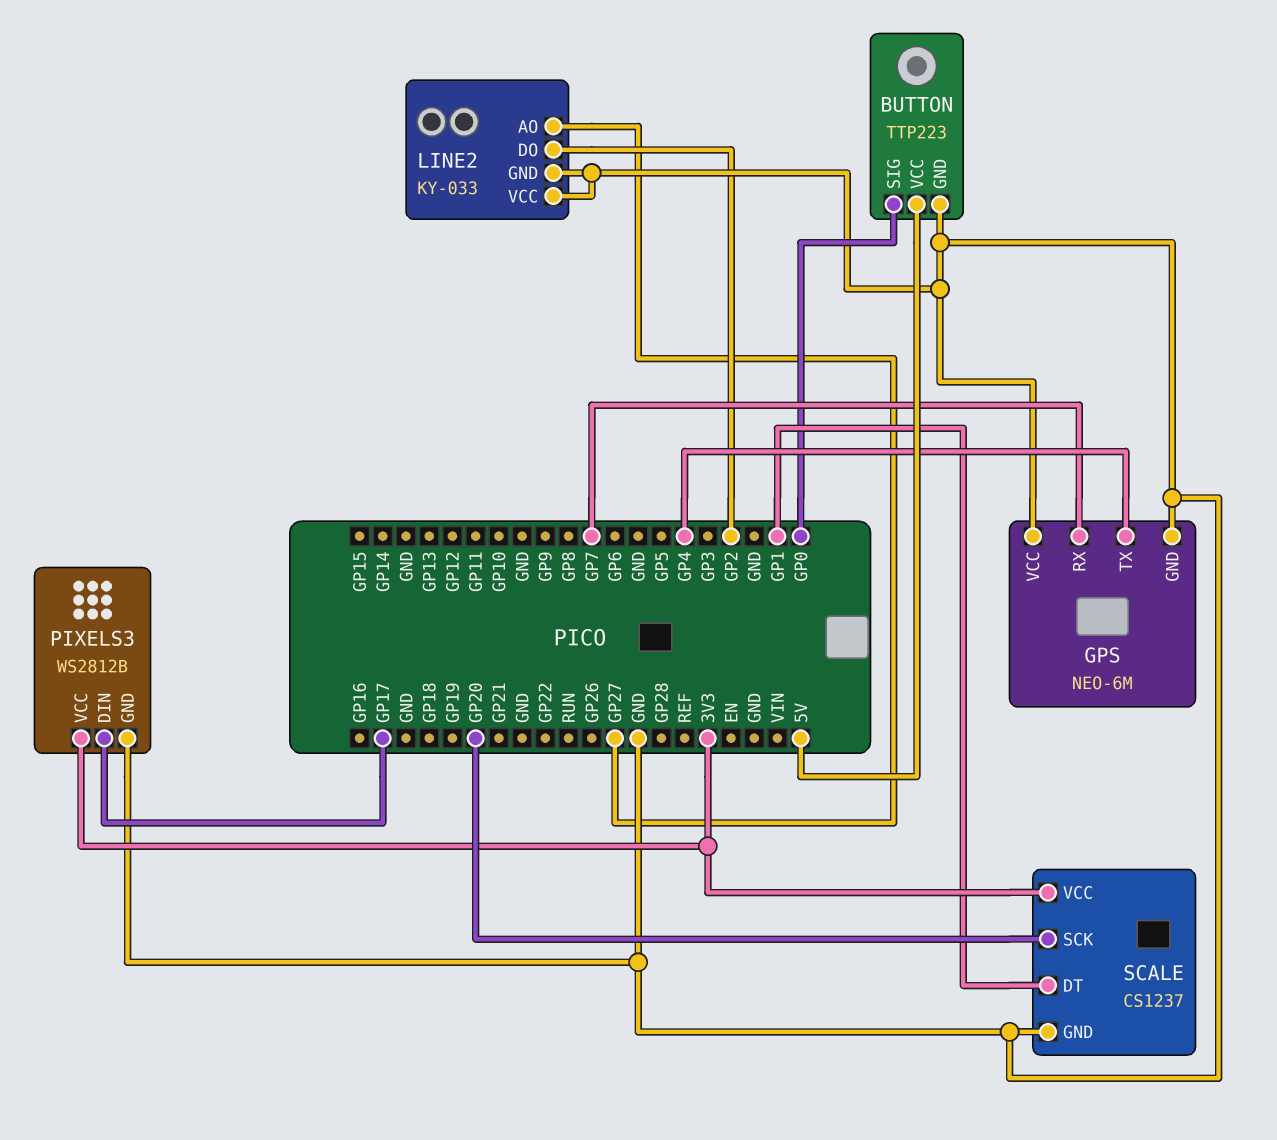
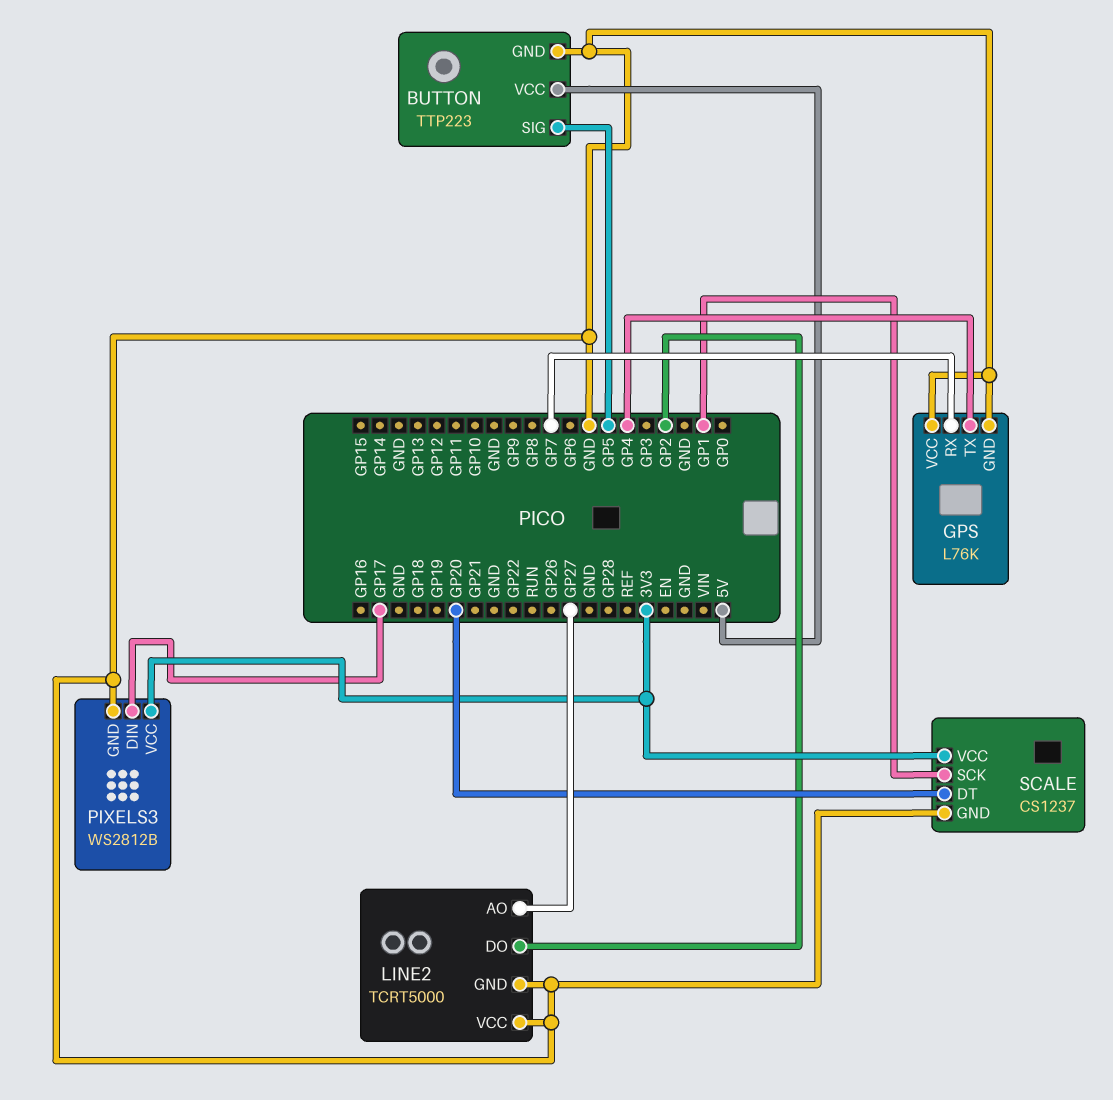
BUTTON pin SIG: GP0 -> GP5
GPS: NEO-6M -> L76K
LINE2: KY-033 -> TCRT5000
SCALE pin DT: GP1 -> GP20
SCALE pin SCK: GP20 -> GP1

